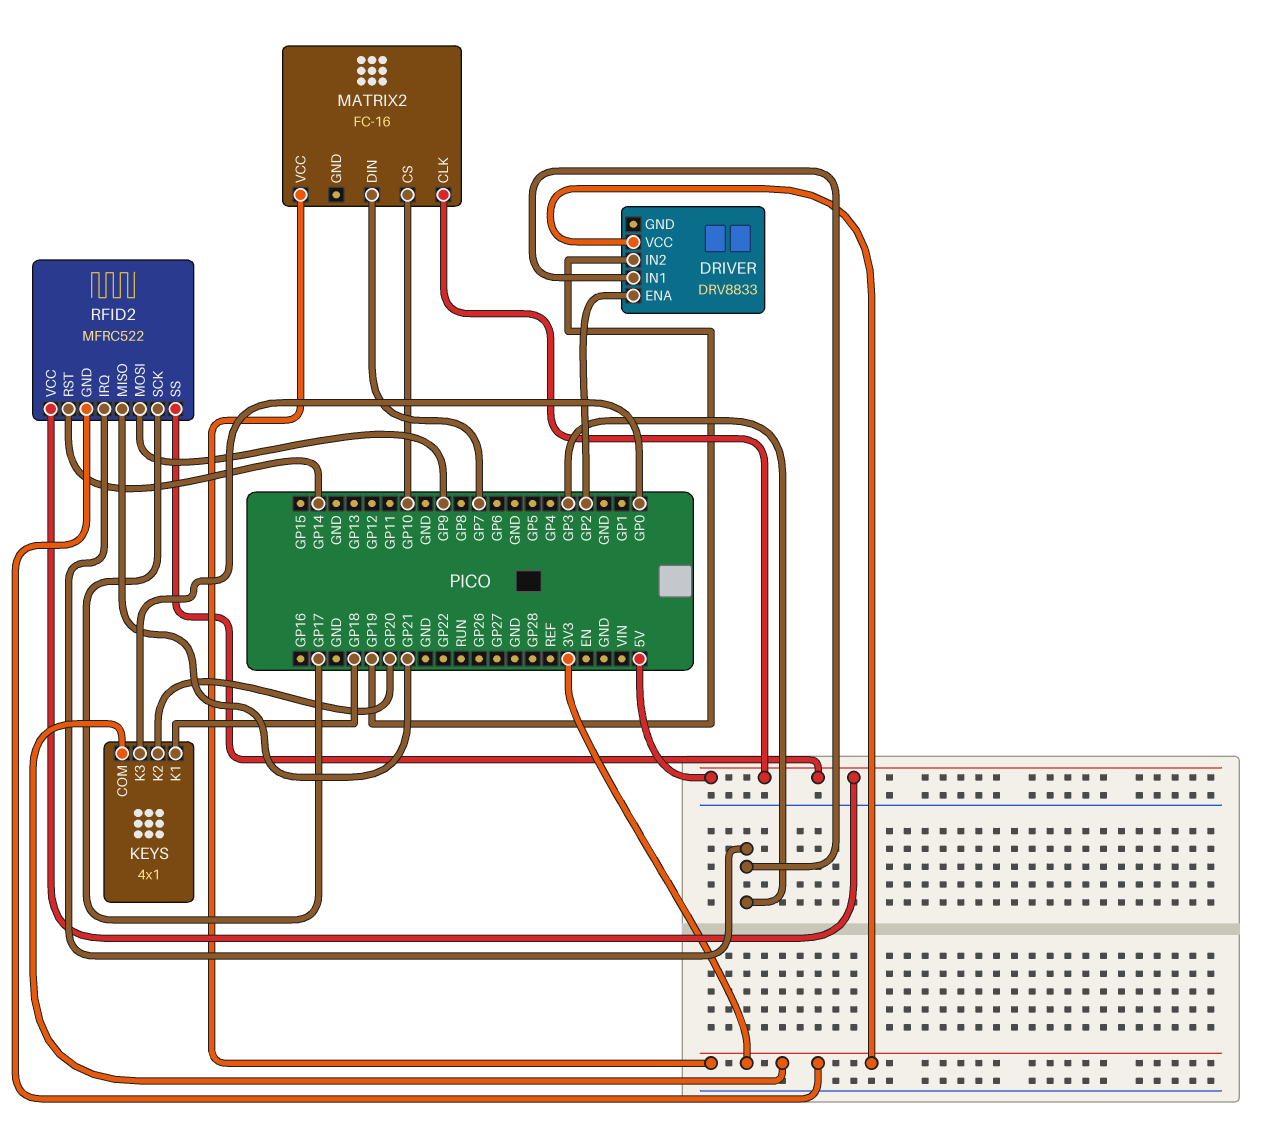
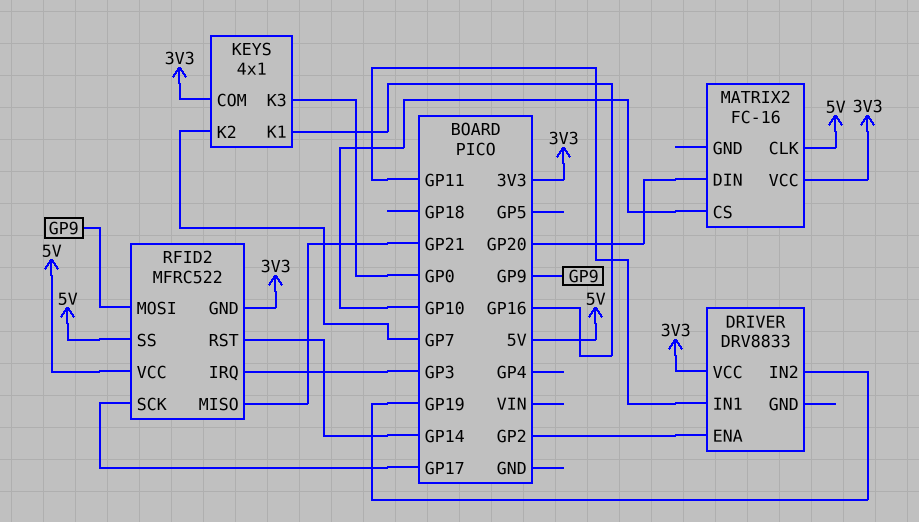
DRIVER pin IN1: GP3 -> GP11
KEYS pin K1: GP18 -> GP16
KEYS pin K2: GP20 -> GP7
MATRIX2 pin DIN: GP7 -> GP20

